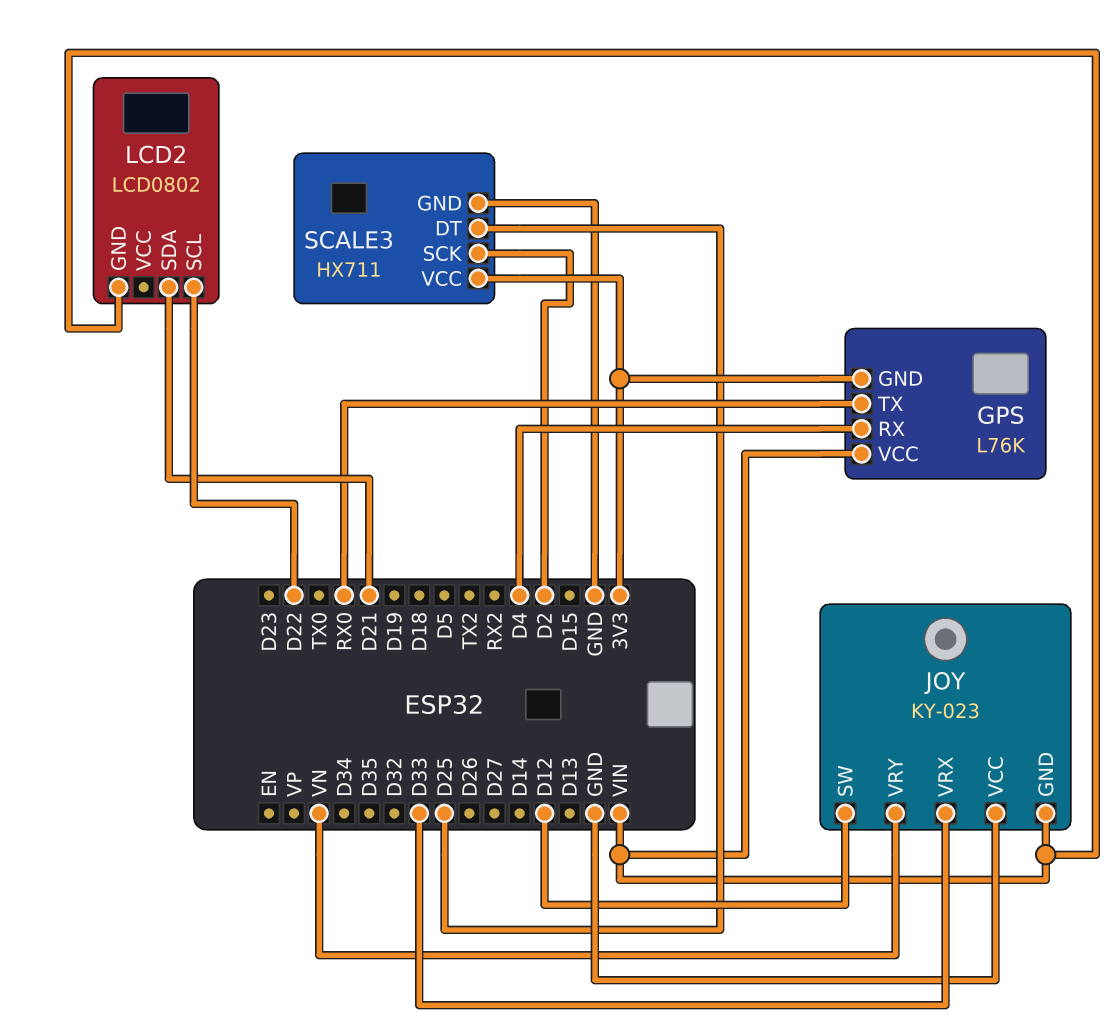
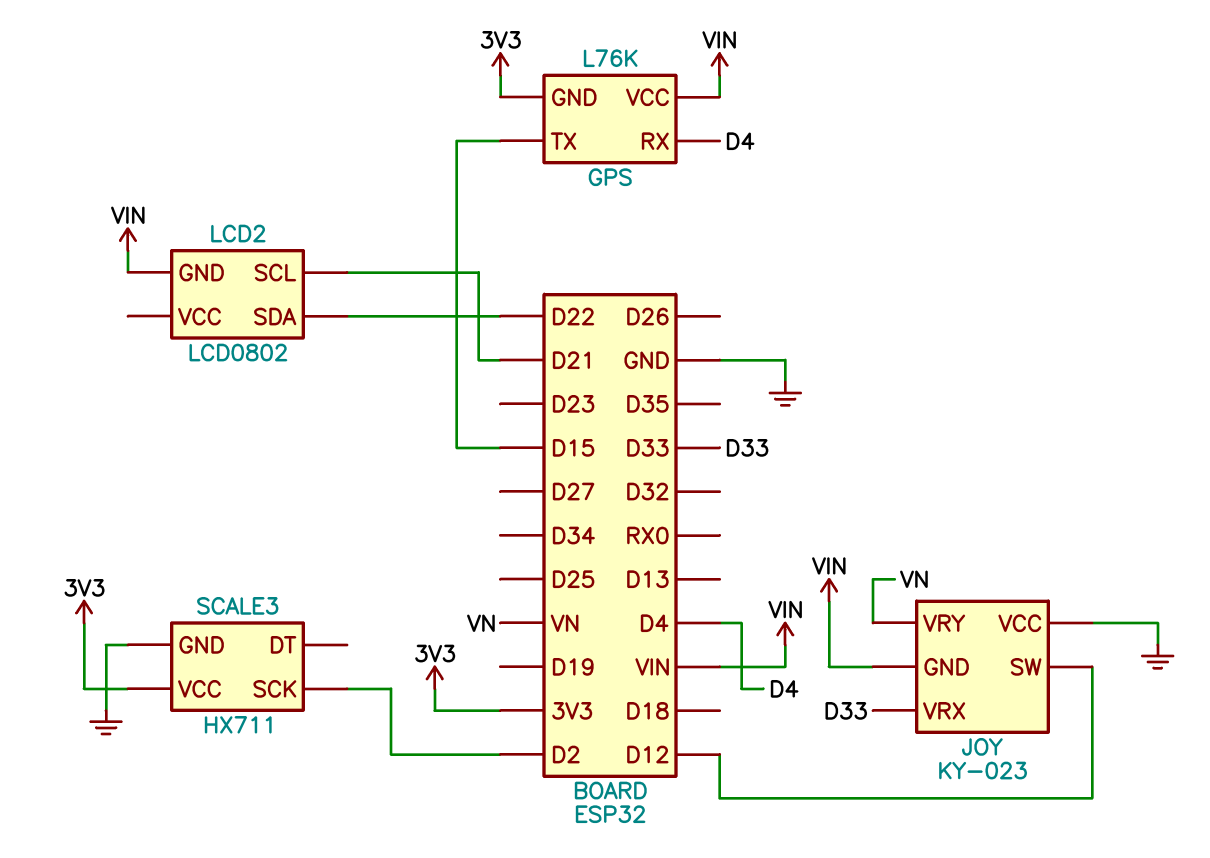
GPS pin TX: RX0 -> D15
LCD2 pin SCL: D22 -> D21
LCD2 pin SDA: D21 -> D22
SCALE3 pin DT: D25 -> none

